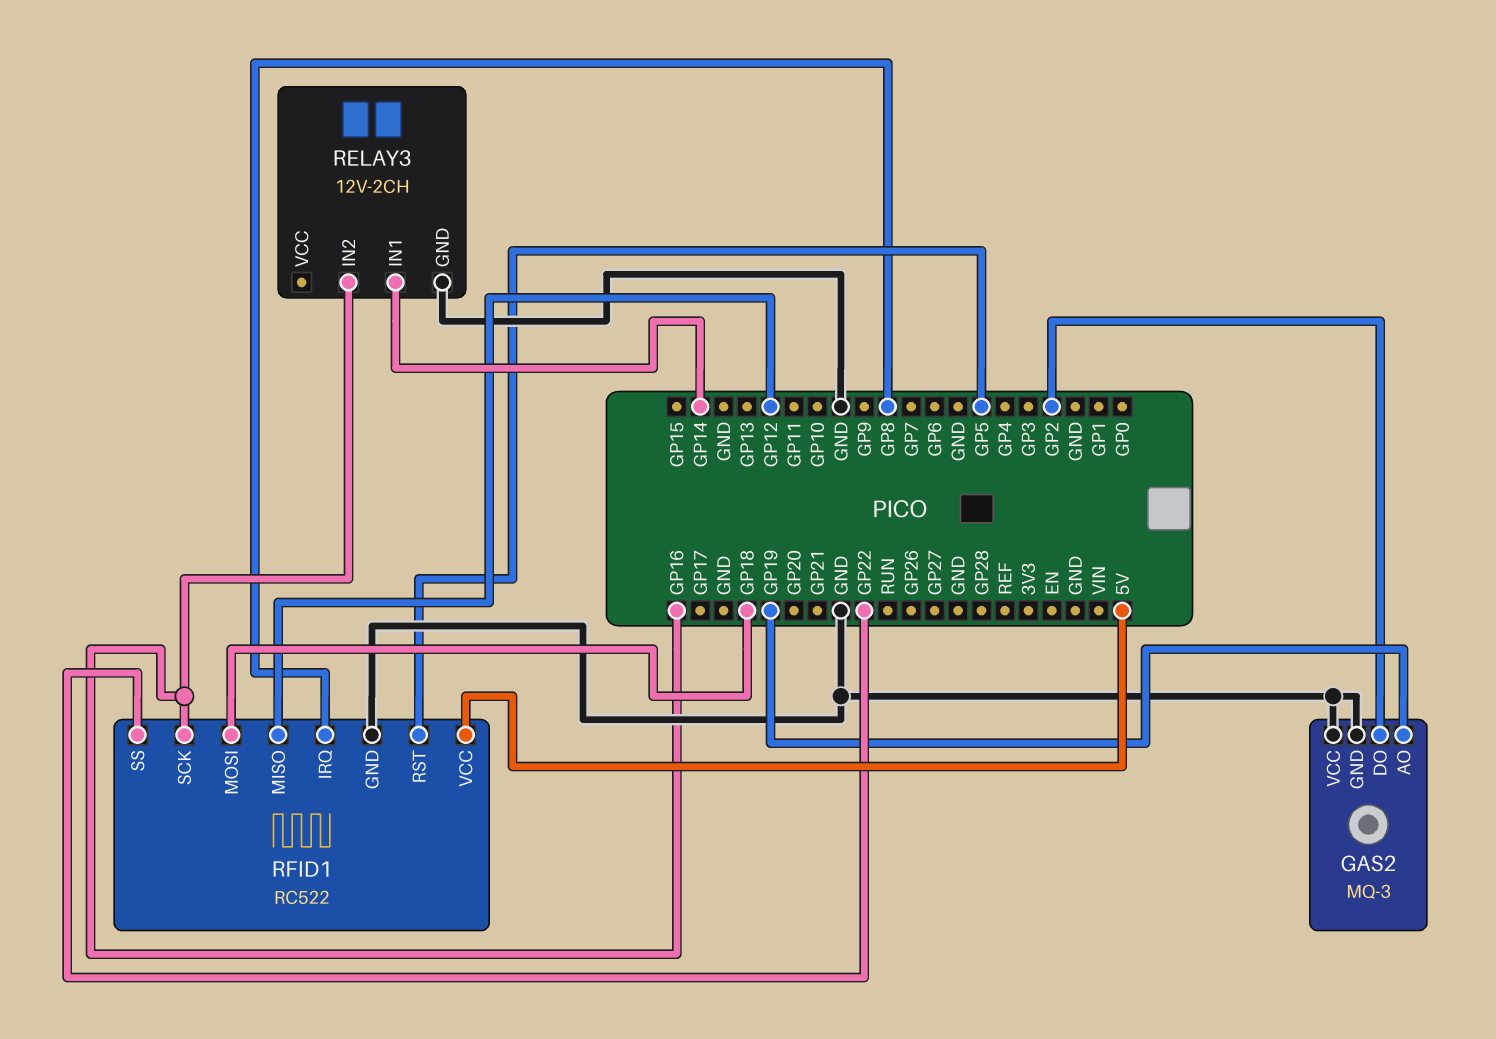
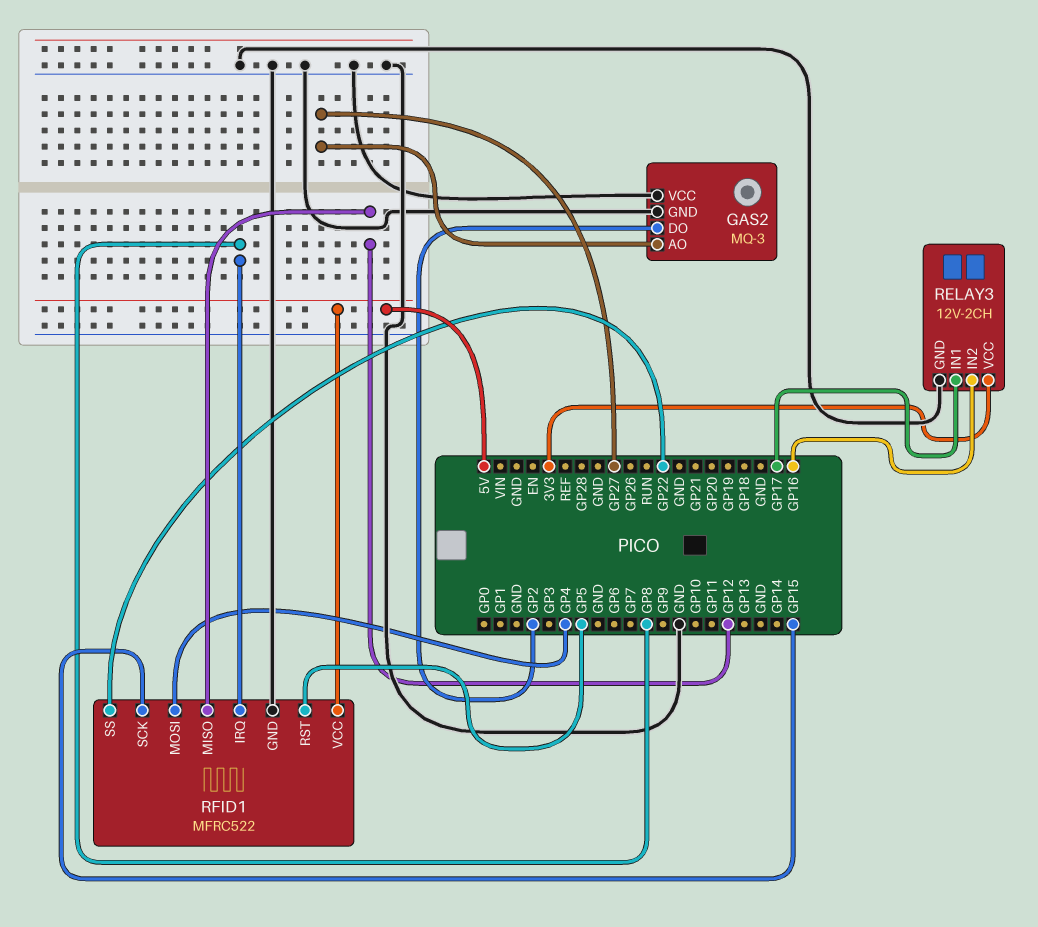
GAS2 pin AO: GP19 -> GP27
RELAY3 pin IN1: GP14 -> GP17
RELAY3 pin VCC: none -> 3V3
RFID1: RC522 -> MFRC522
RFID1 pin MOSI: GP18 -> GP4
RFID1 pin SCK: GP16 -> GP15

